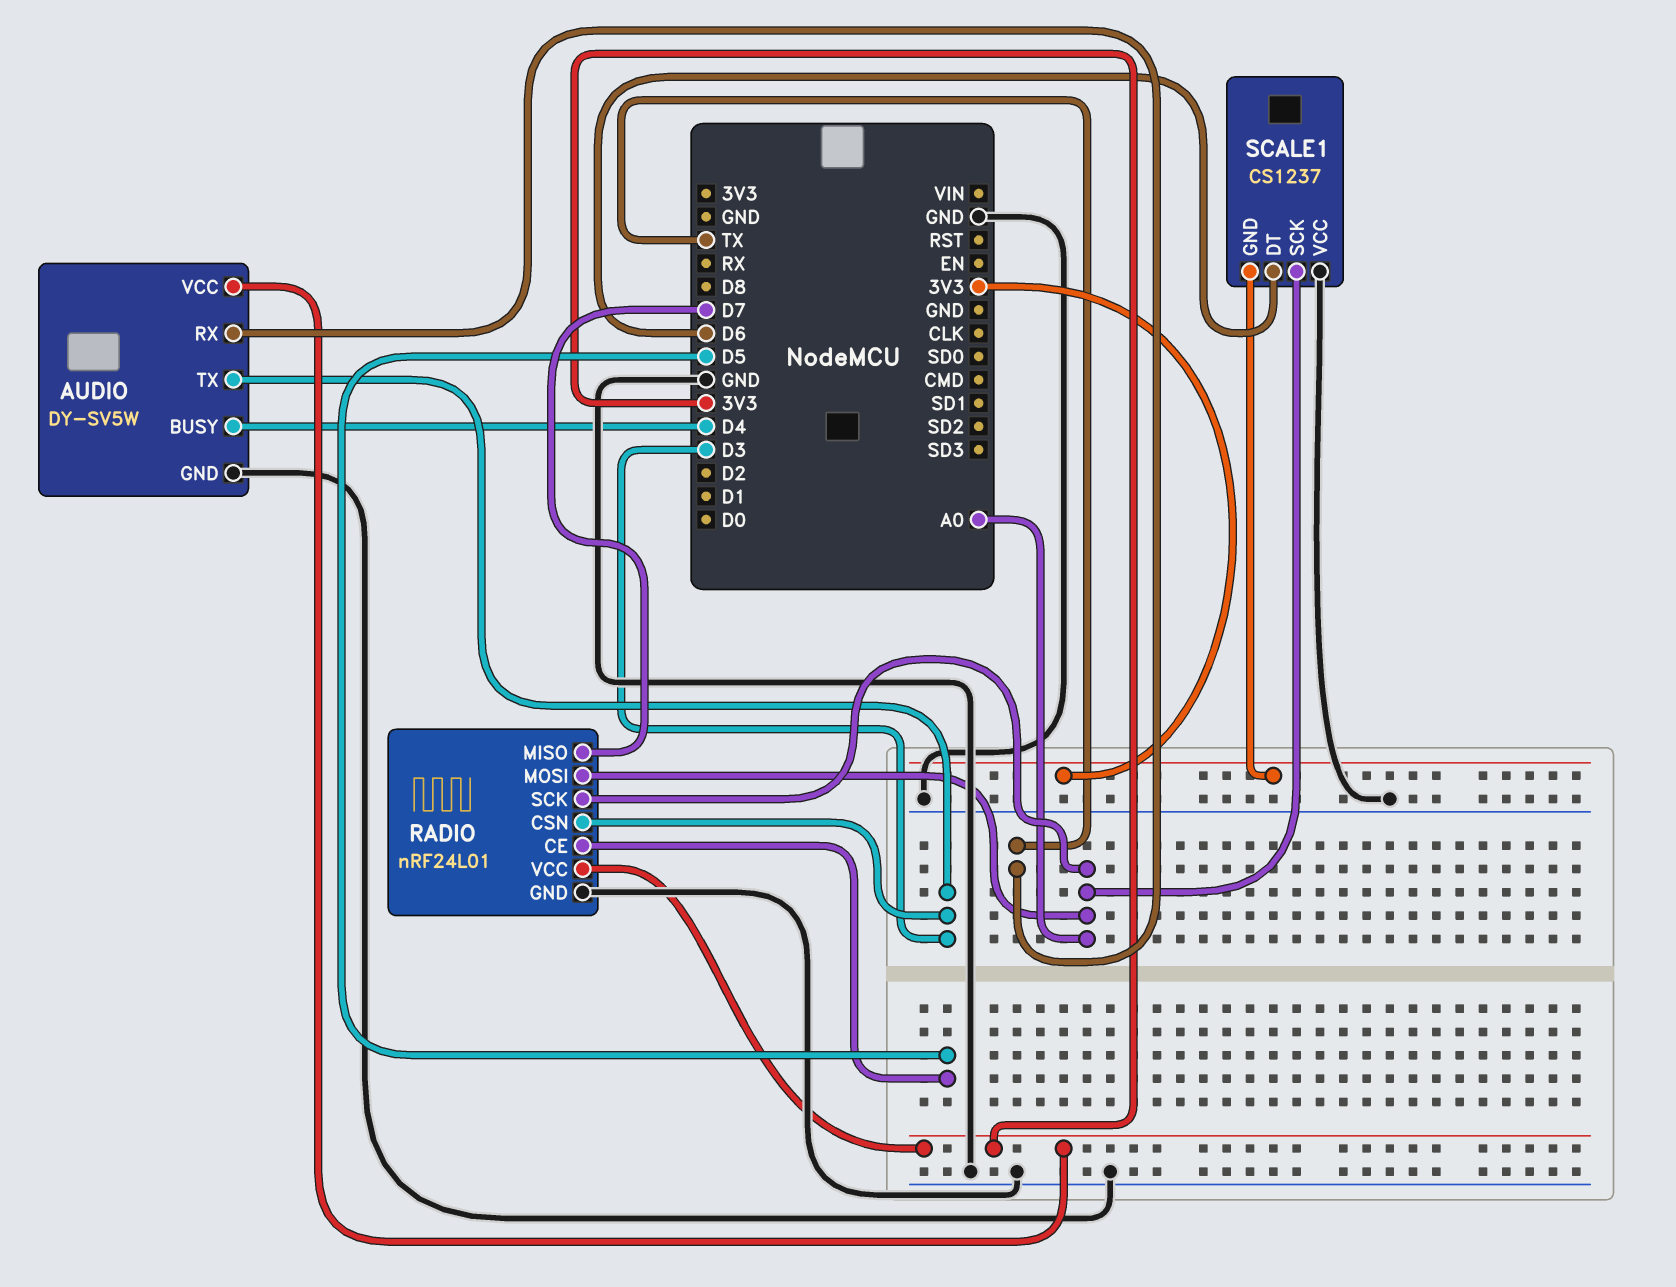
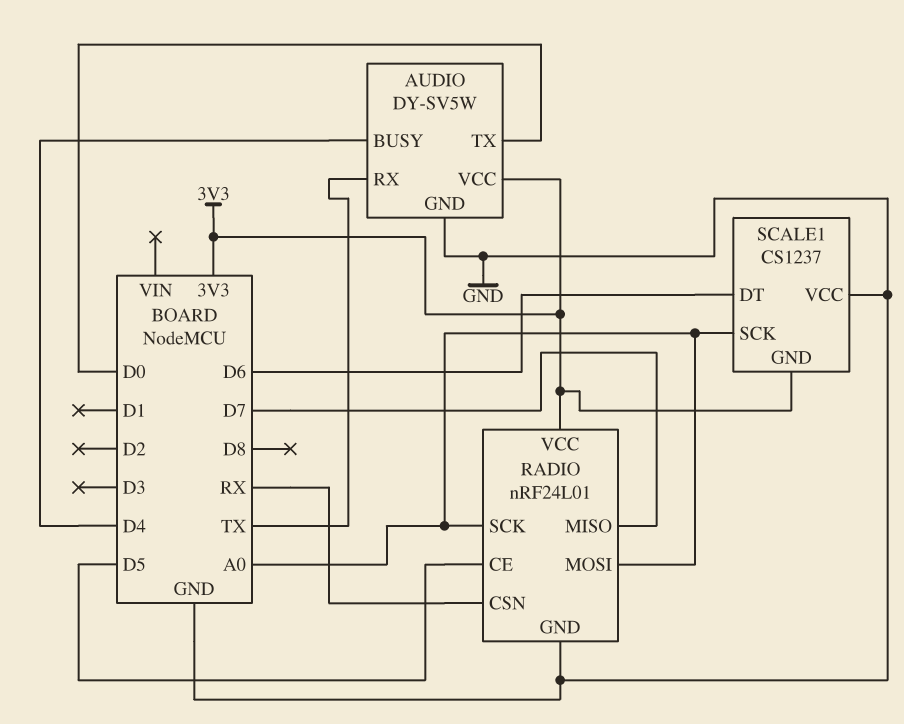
AUDIO pin TX: D3 -> D0
RADIO pin CSN: D3 -> RX

